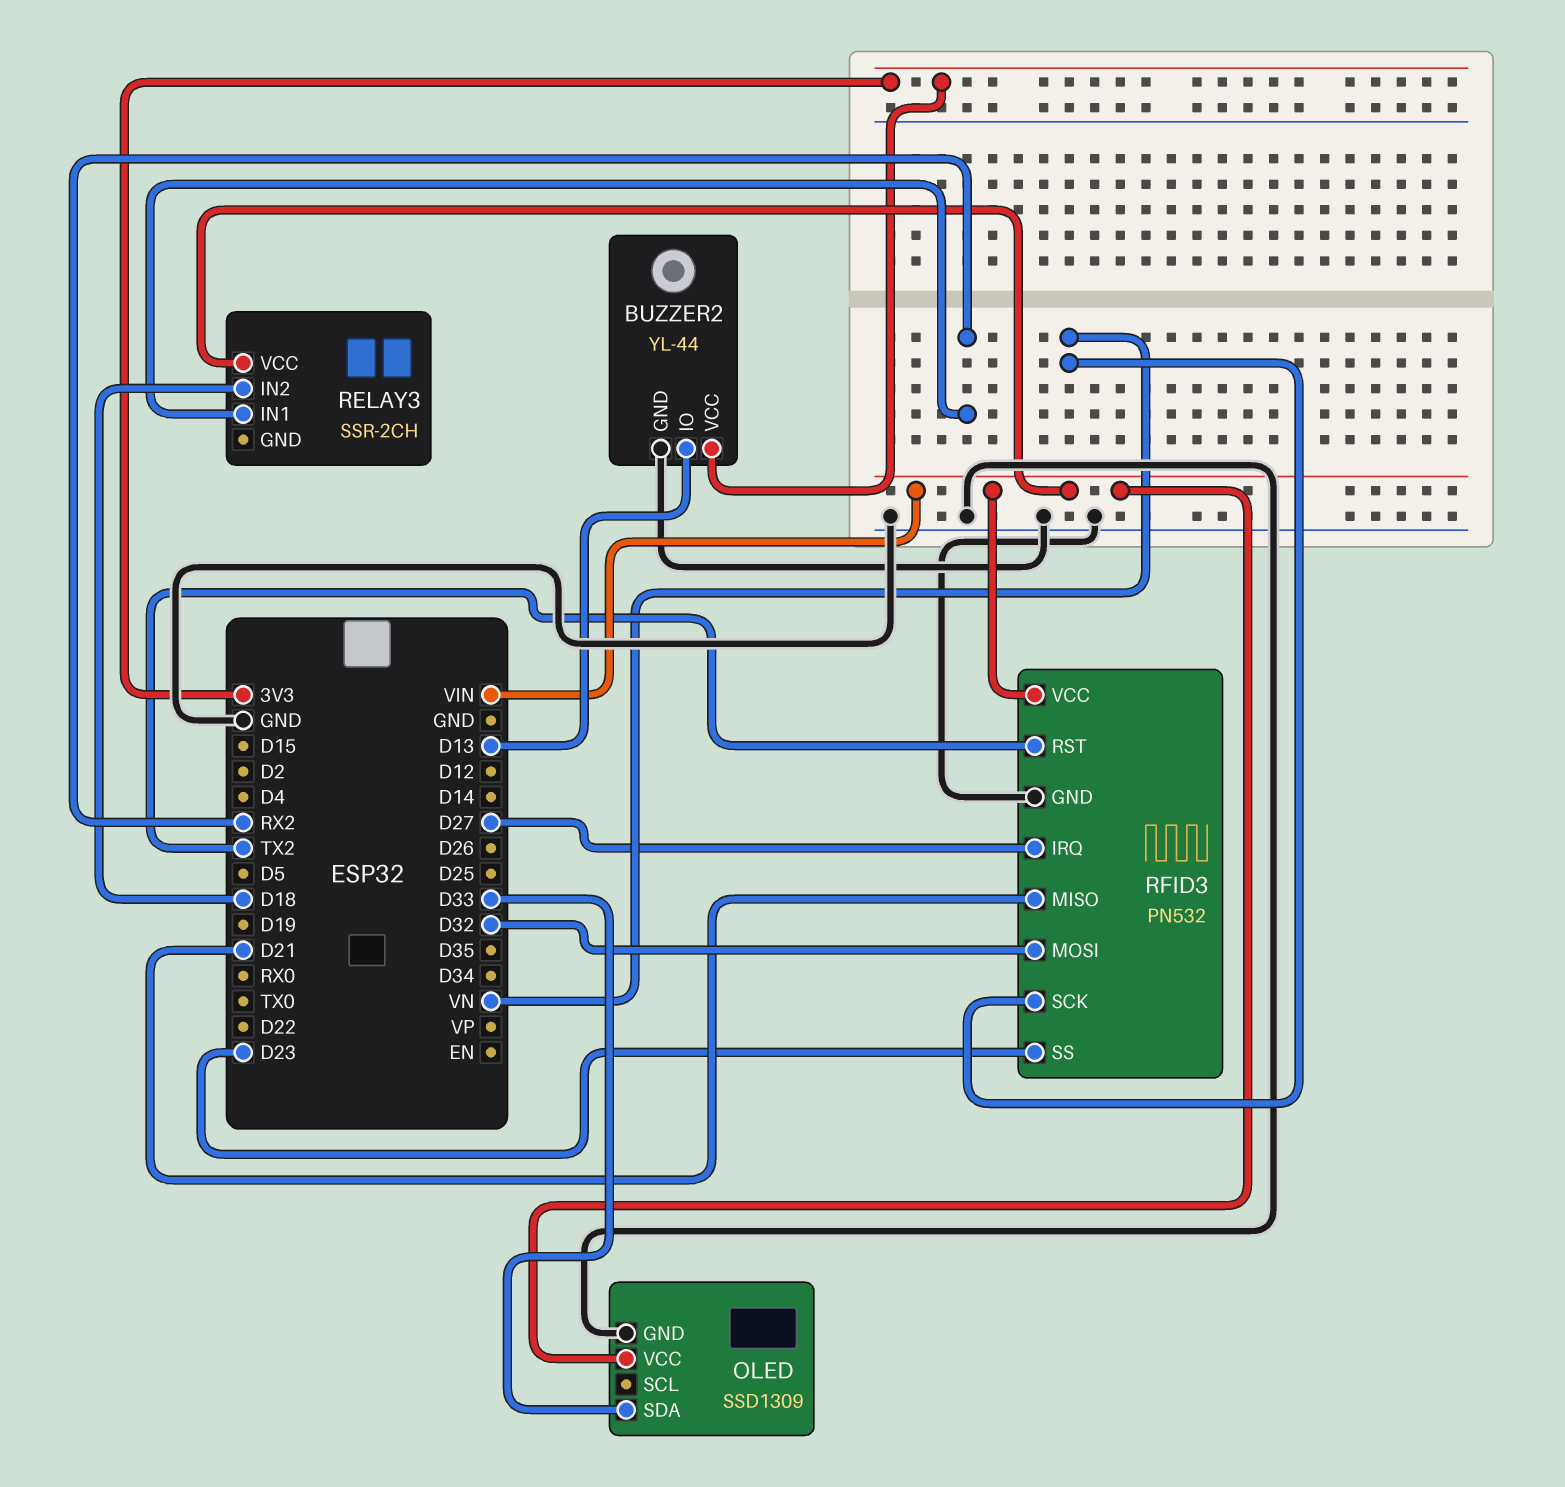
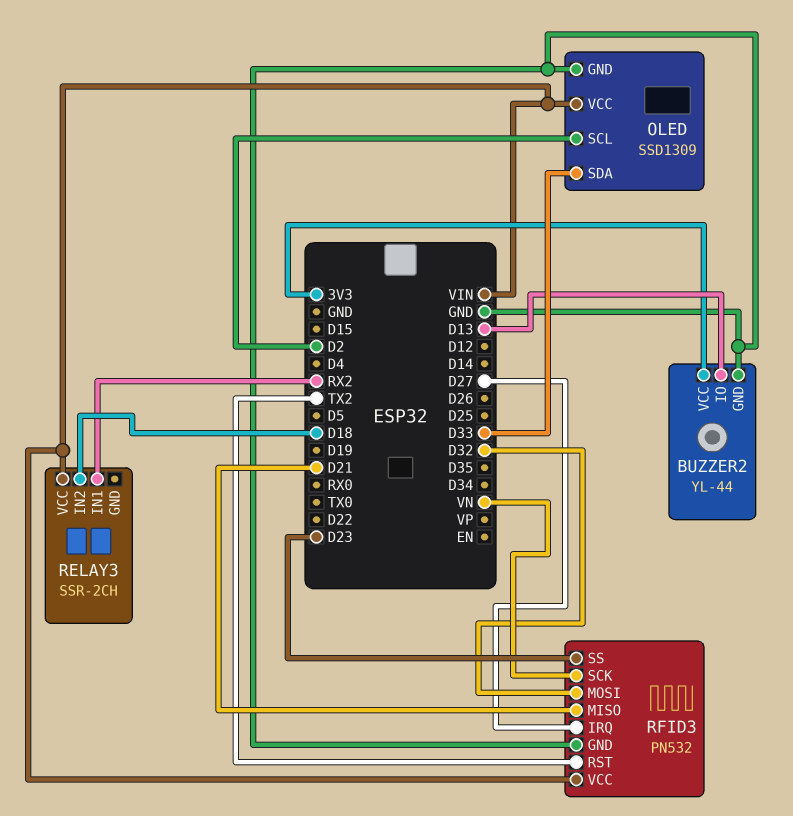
OLED pin SCL: none -> D2

